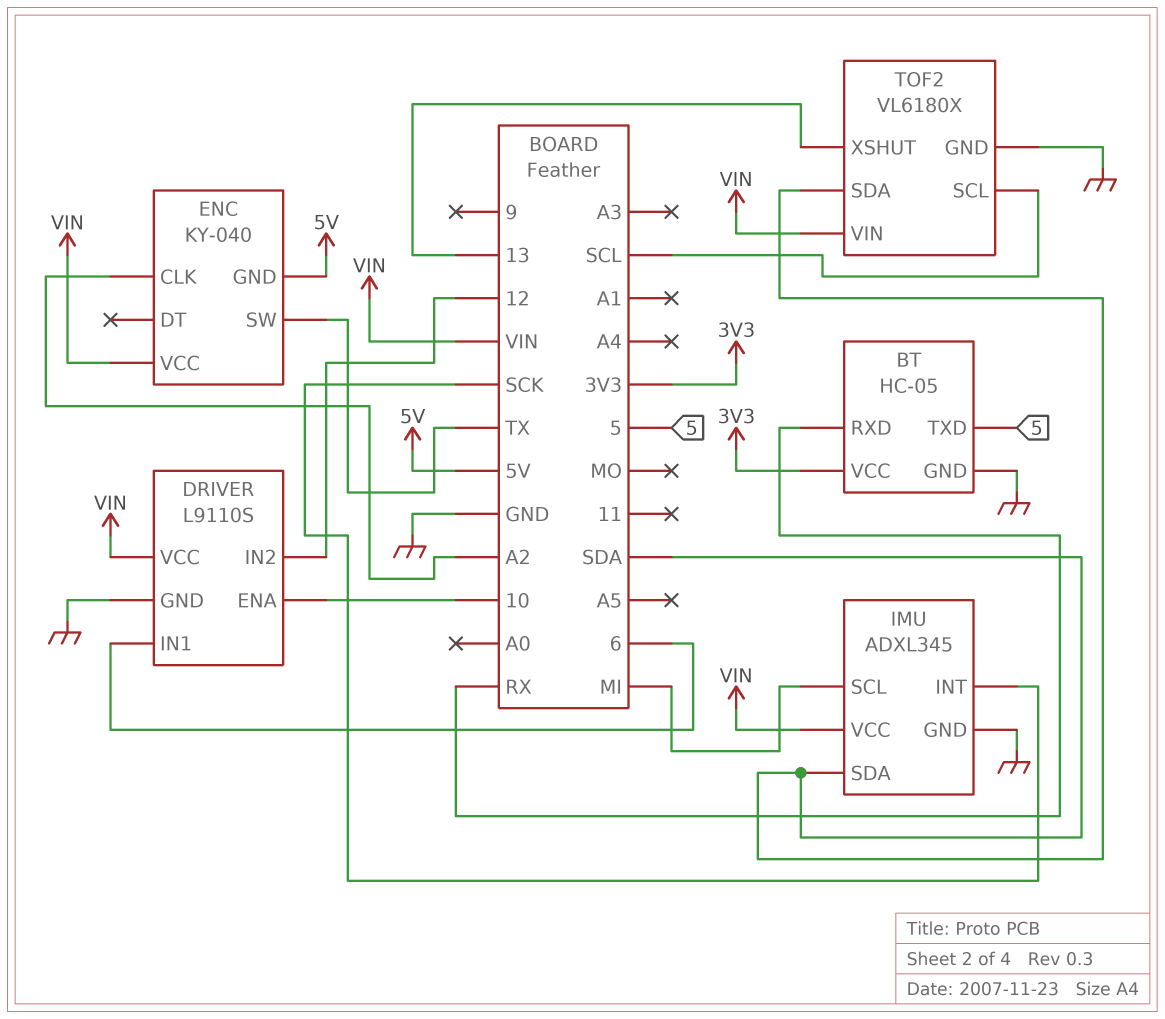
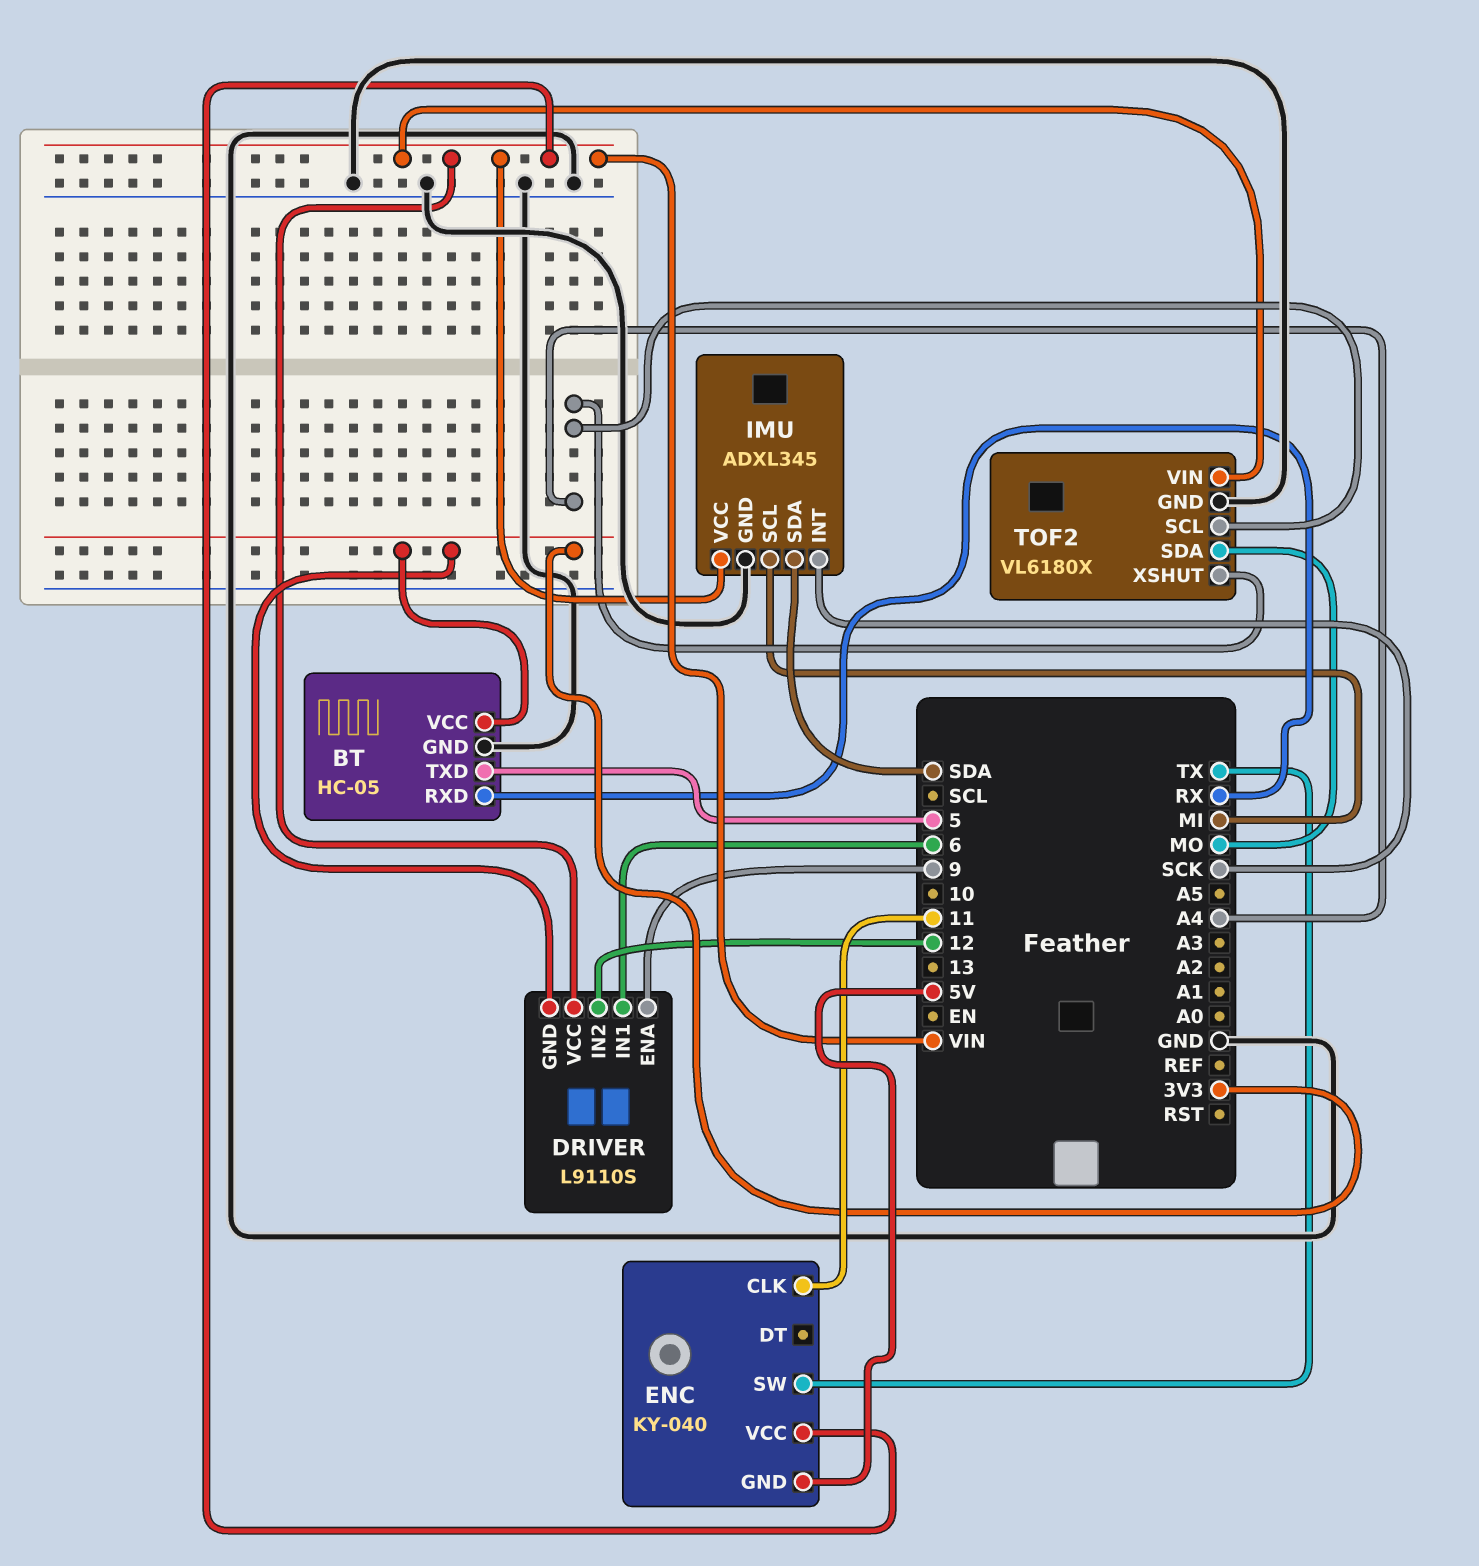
DRIVER pin ENA: 10 -> 9
DRIVER pin GND: GND -> 3V3
ENC pin CLK: A2 -> 11
TOF2 pin SCL: SCL -> A4
TOF2 pin SDA: SDA -> MO
TOF2 pin XSHUT: 13 -> A4

